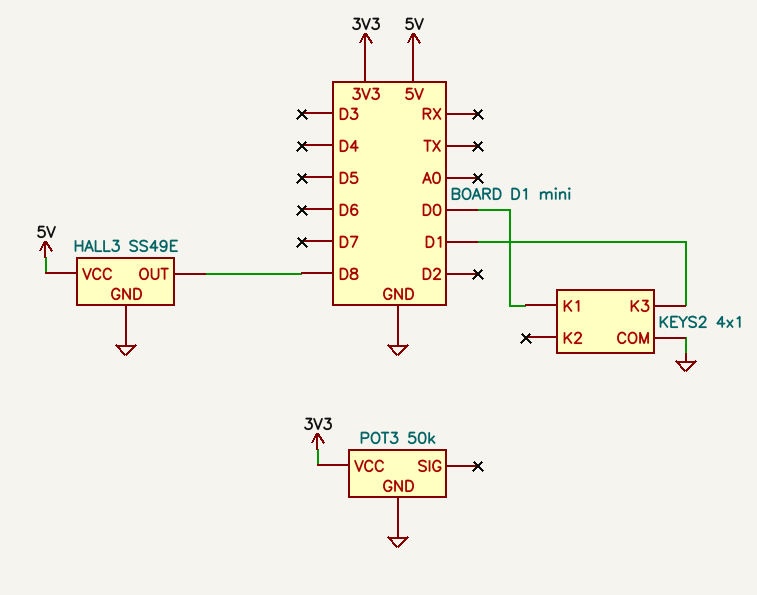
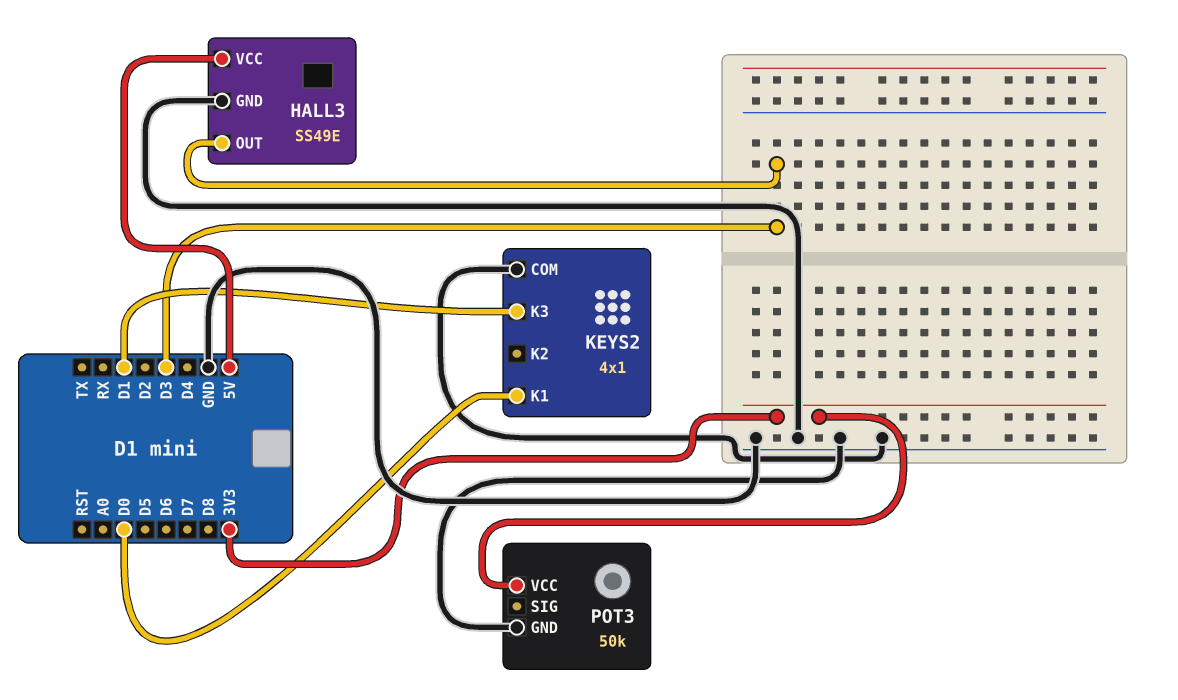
HALL3 pin OUT: D8 -> D3

